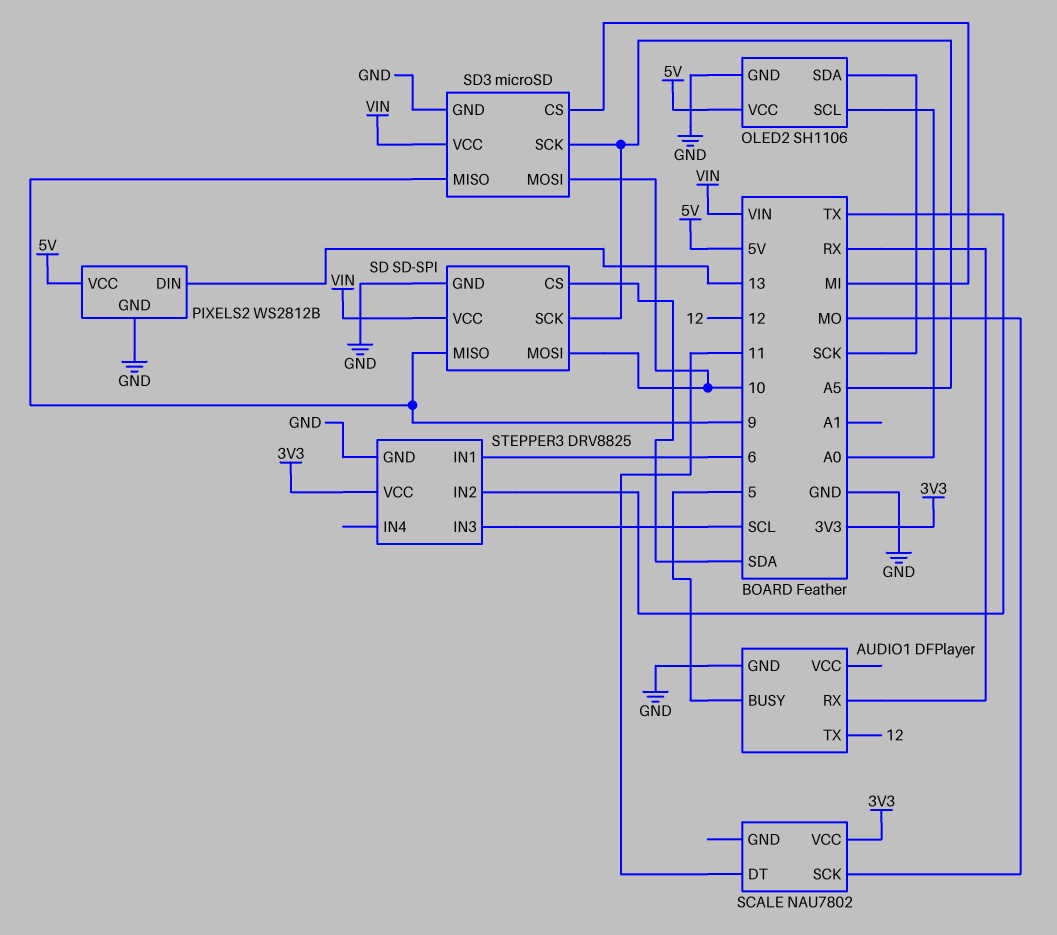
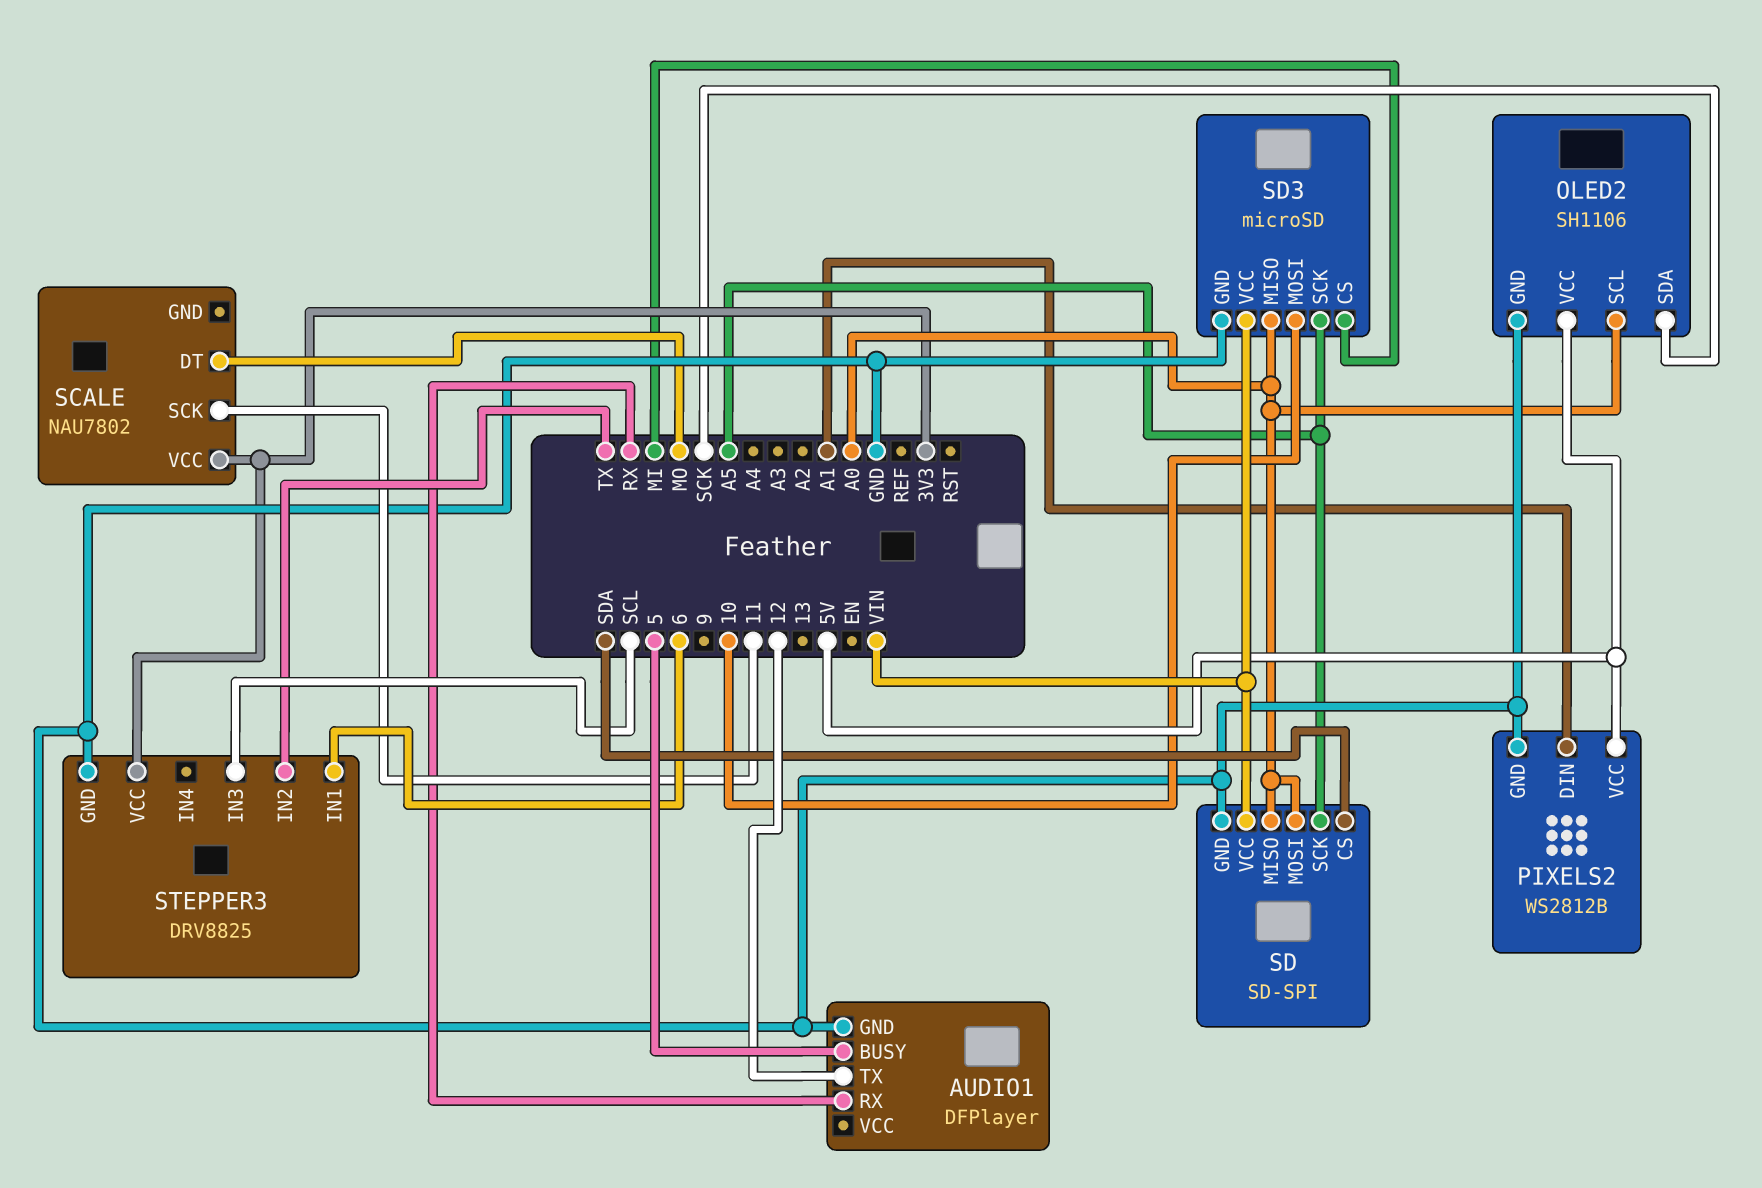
PIXELS2 pin DIN: 13 -> A1
SCALE pin DT: 11 -> MO
SCALE pin SCK: MO -> 11
SD pin MISO: 9 -> A0
SD pin MOSI: 10 -> A0
SD3 pin MISO: 9 -> A0

